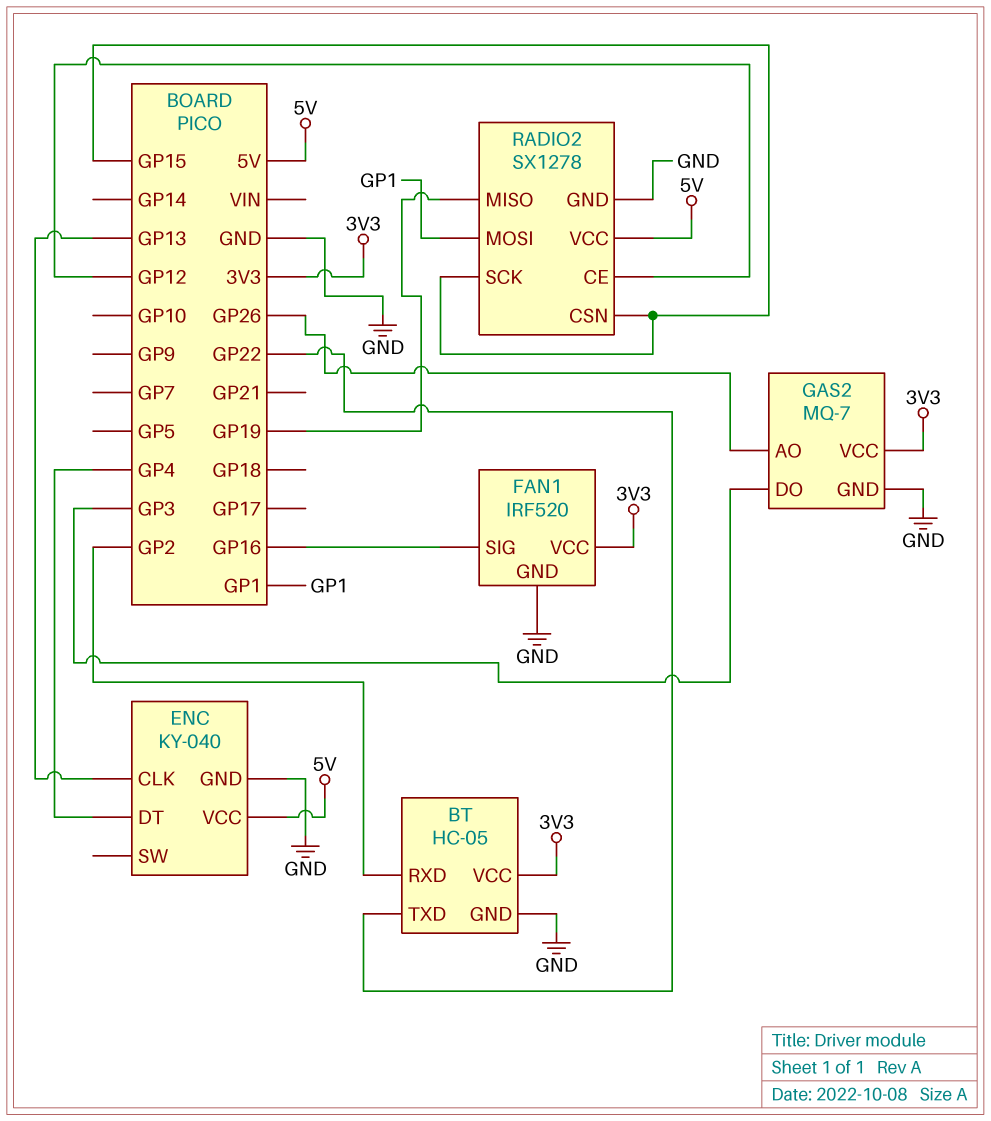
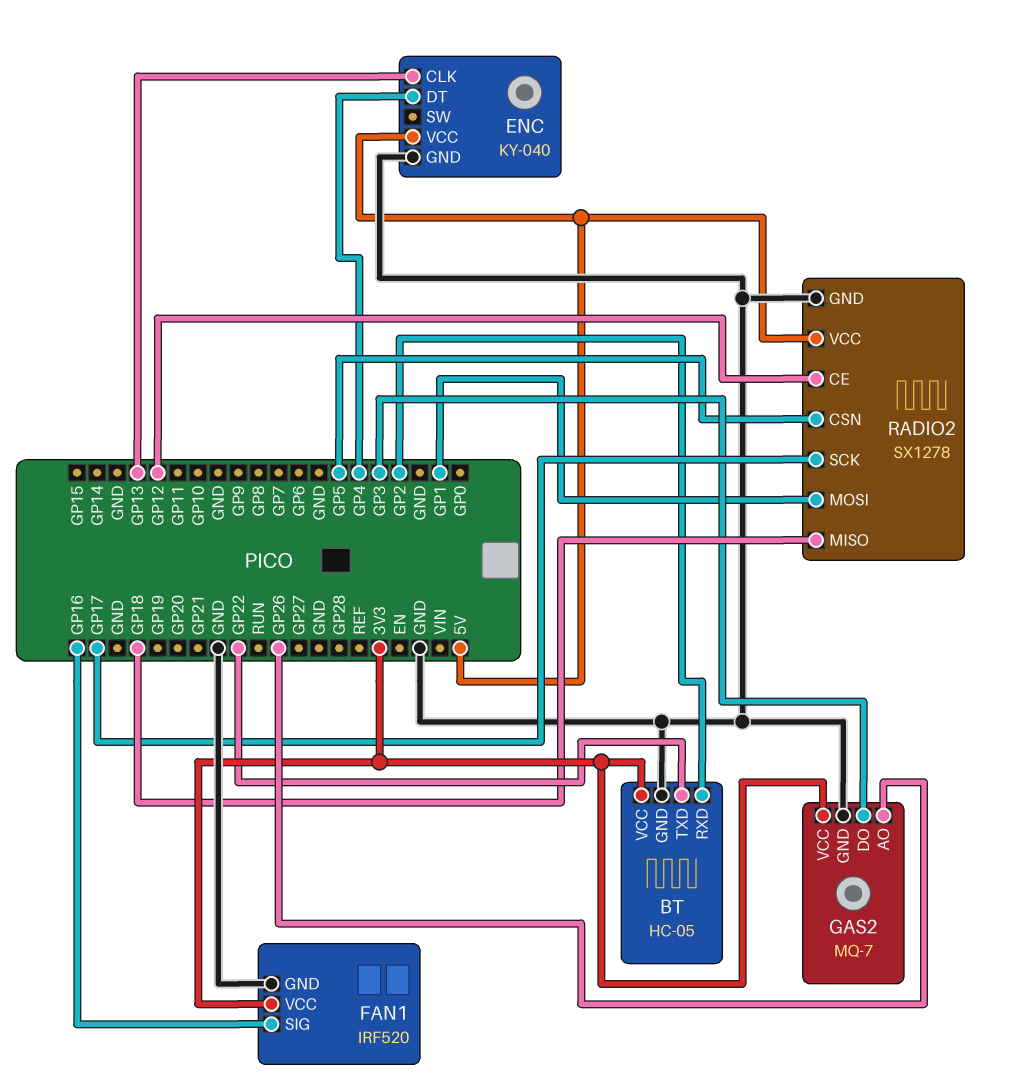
RADIO2 pin CSN: GP15 -> GP5
RADIO2 pin MISO: GP19 -> GP18
RADIO2 pin SCK: GP15 -> GP17

